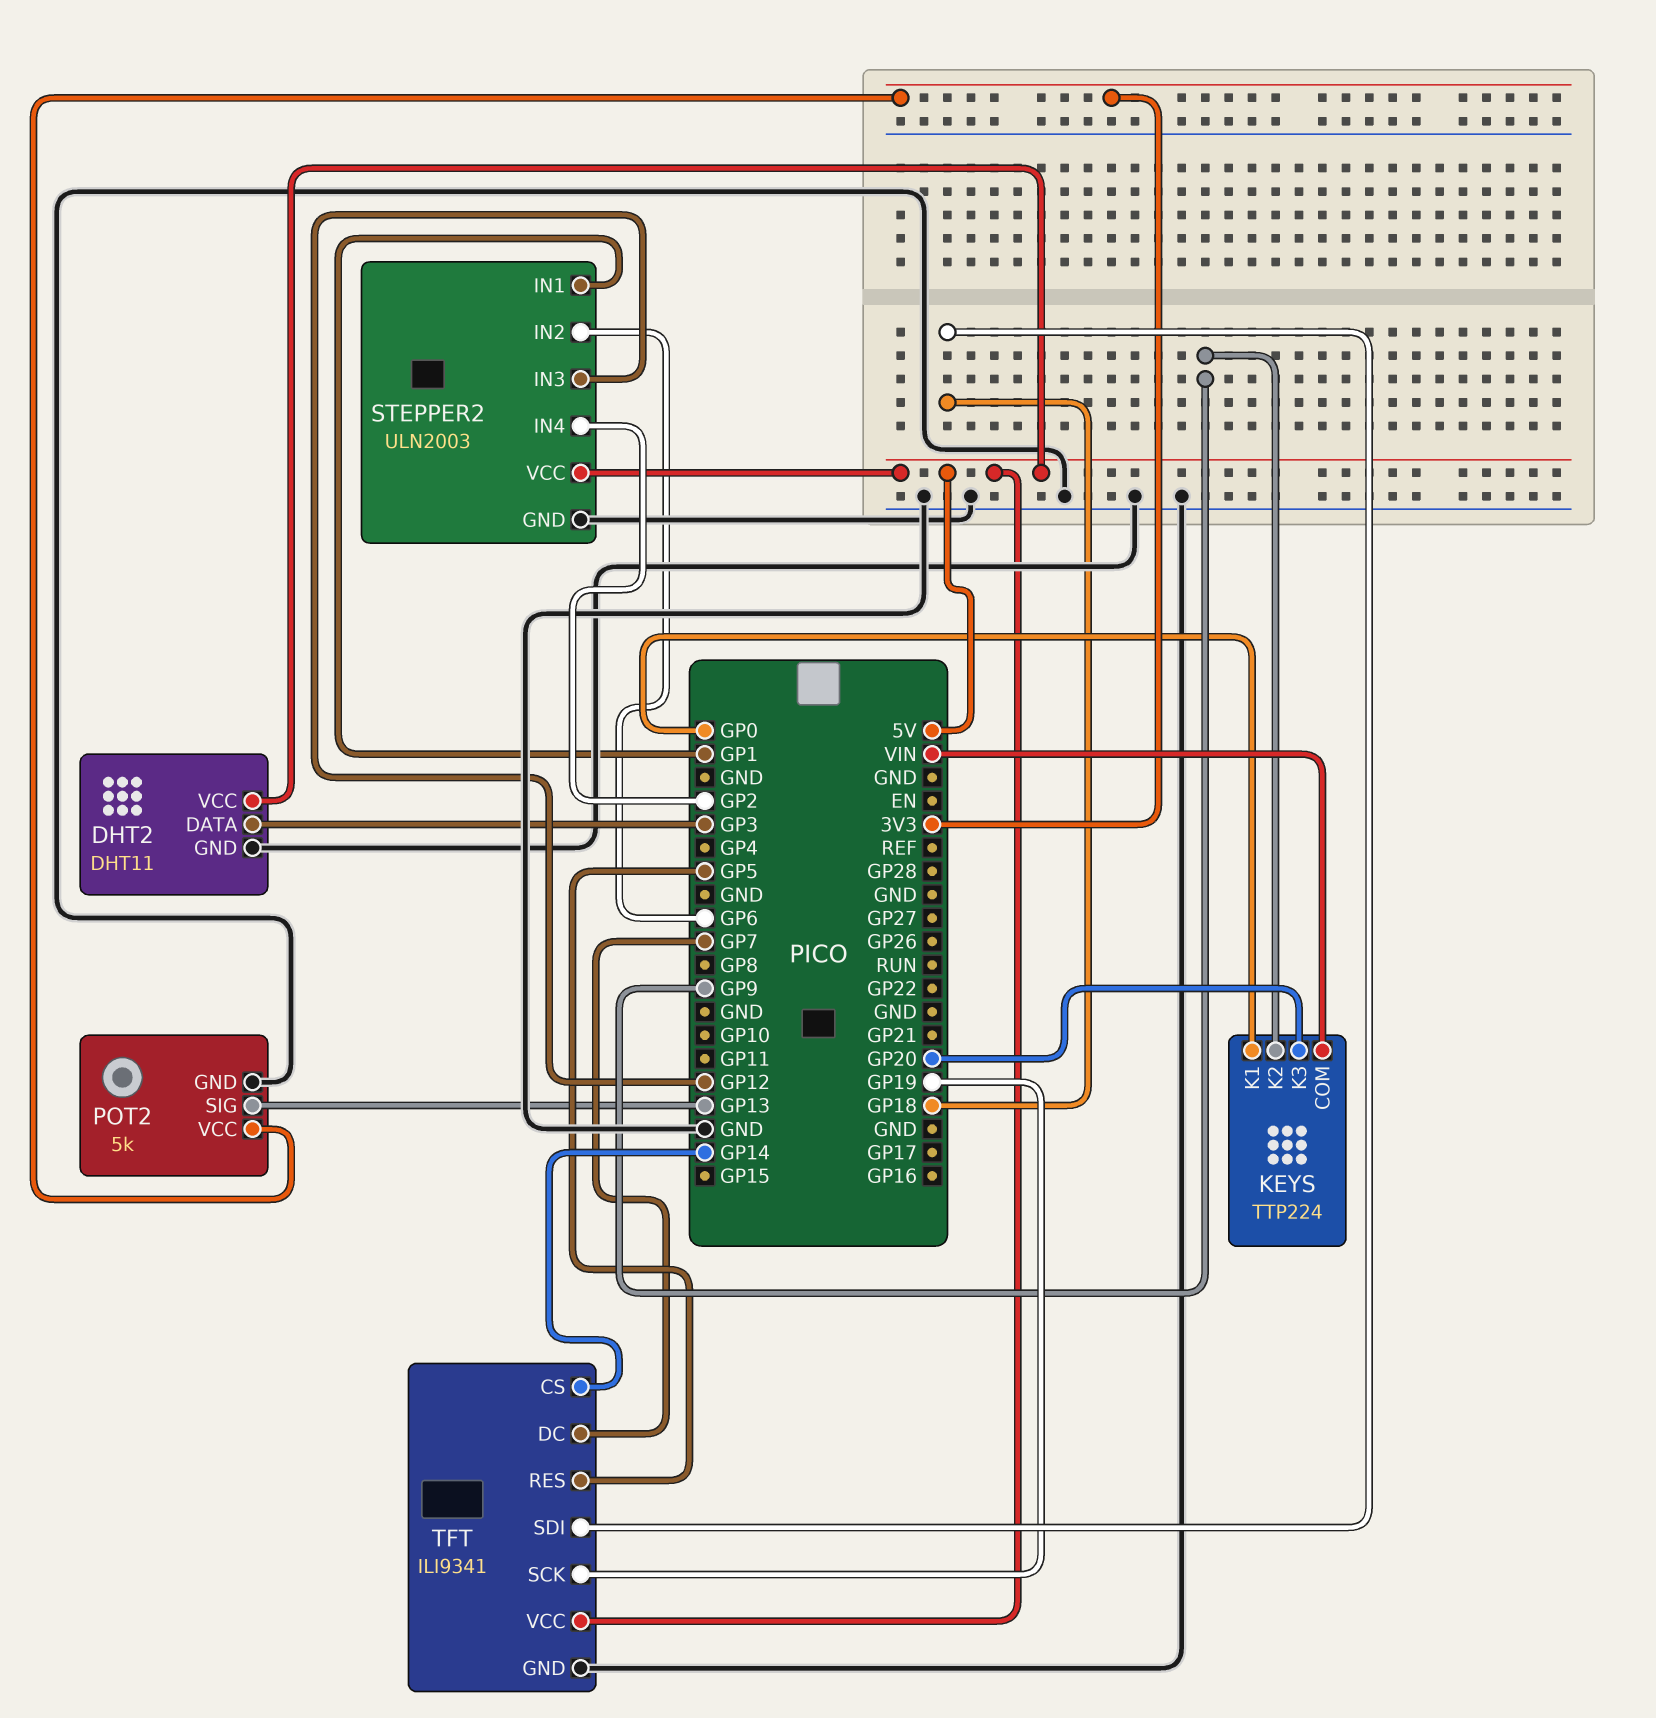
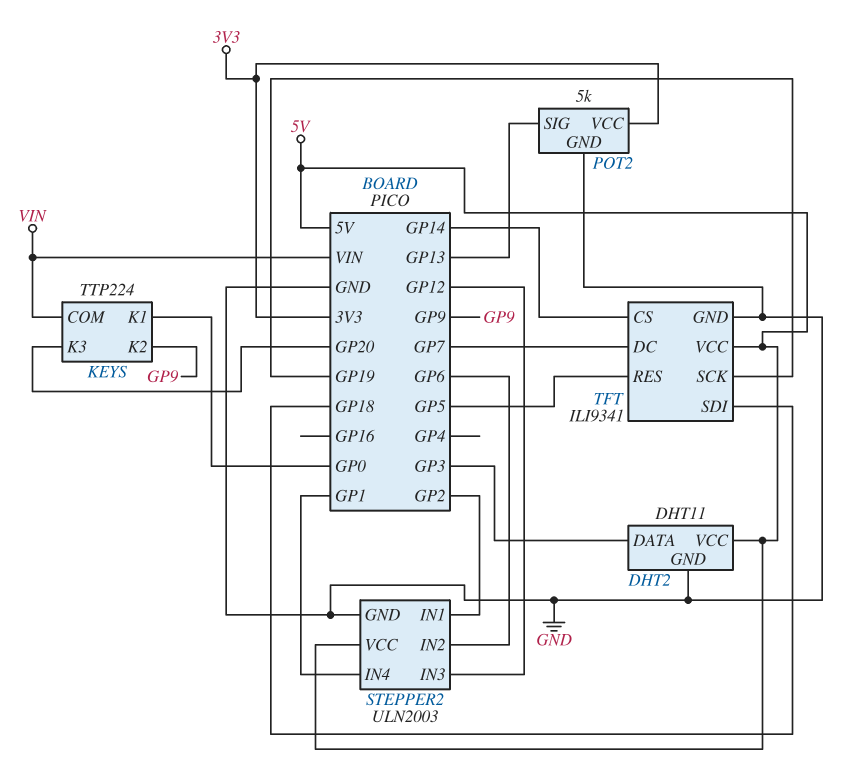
STEPPER2 pin IN1: GP1 -> GP2
STEPPER2 pin IN4: GP2 -> GP1

